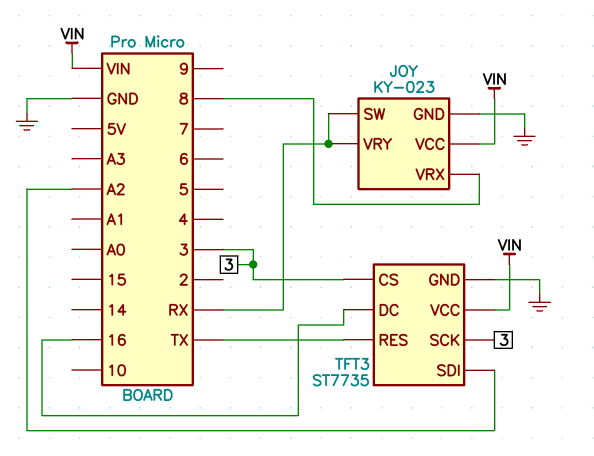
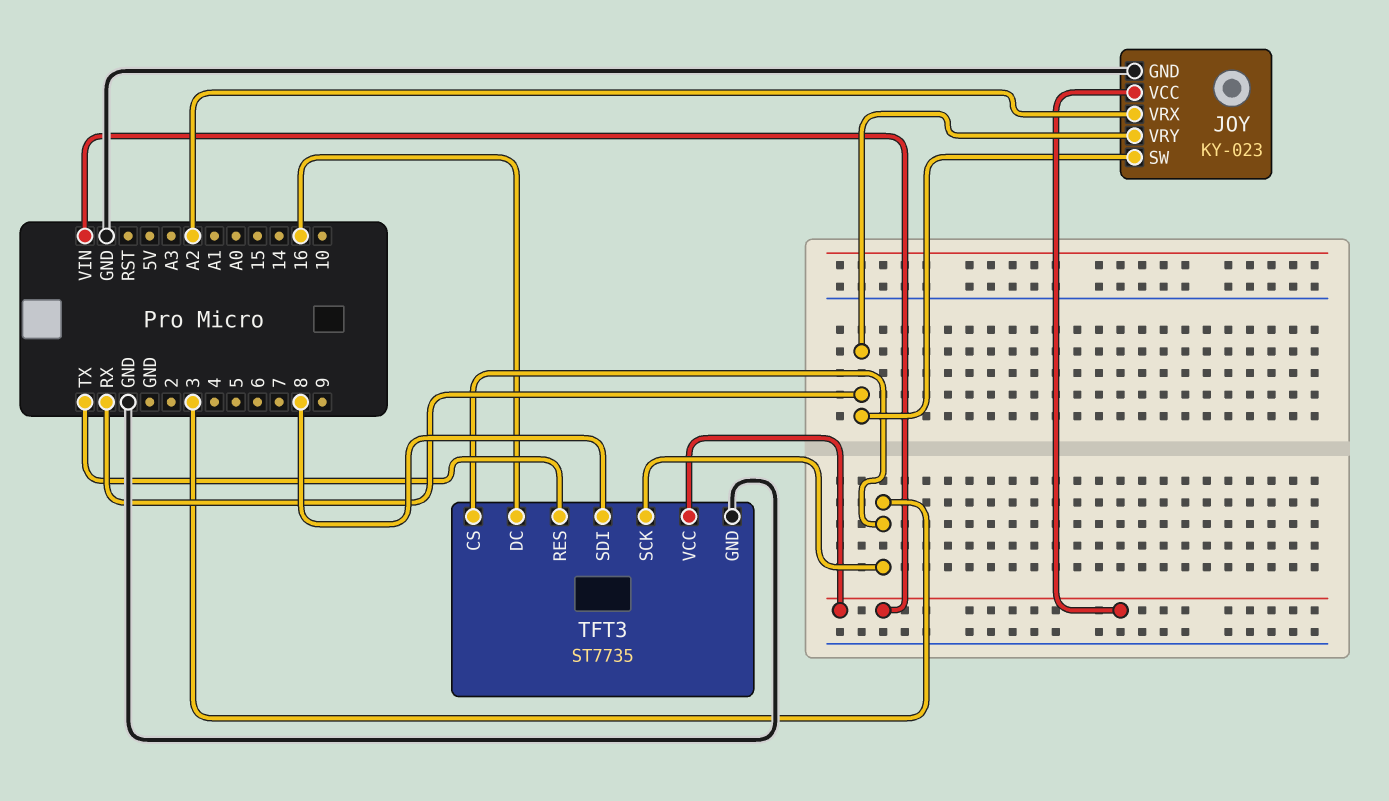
JOY pin VRX: 8 -> A2
TFT3 pin SDI: A2 -> 8

